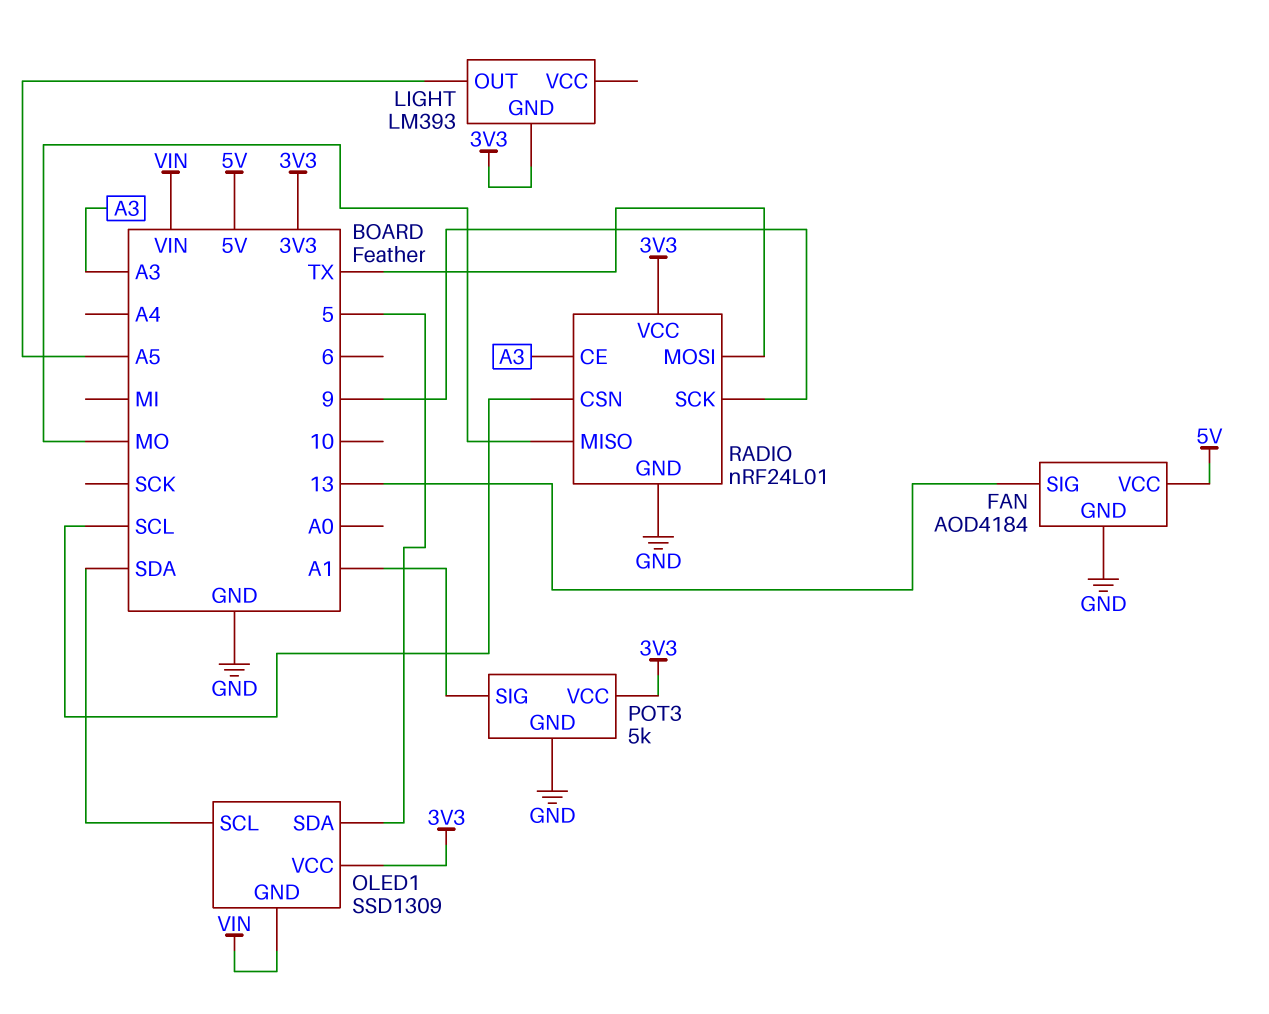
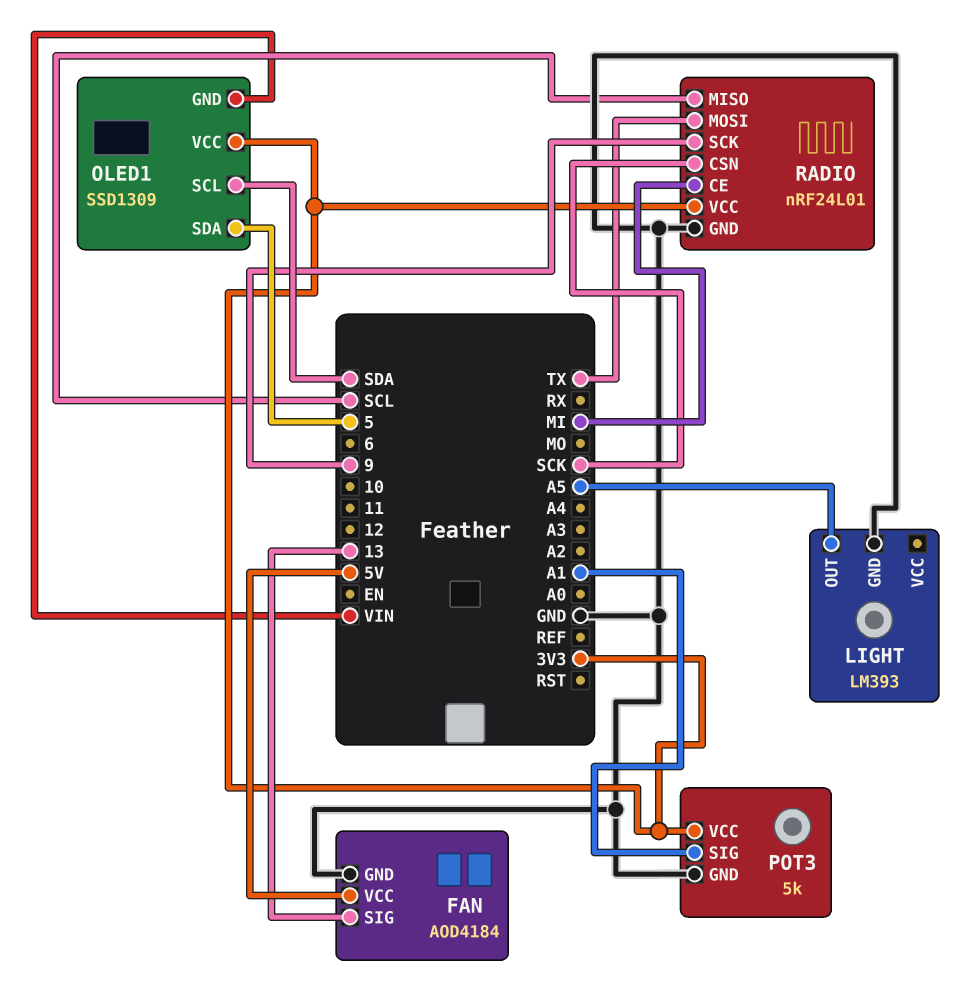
LIGHT pin GND: 3V3 -> GND
RADIO pin CE: A3 -> MI
RADIO pin CSN: SCL -> SCK
RADIO pin MISO: MO -> SCL

